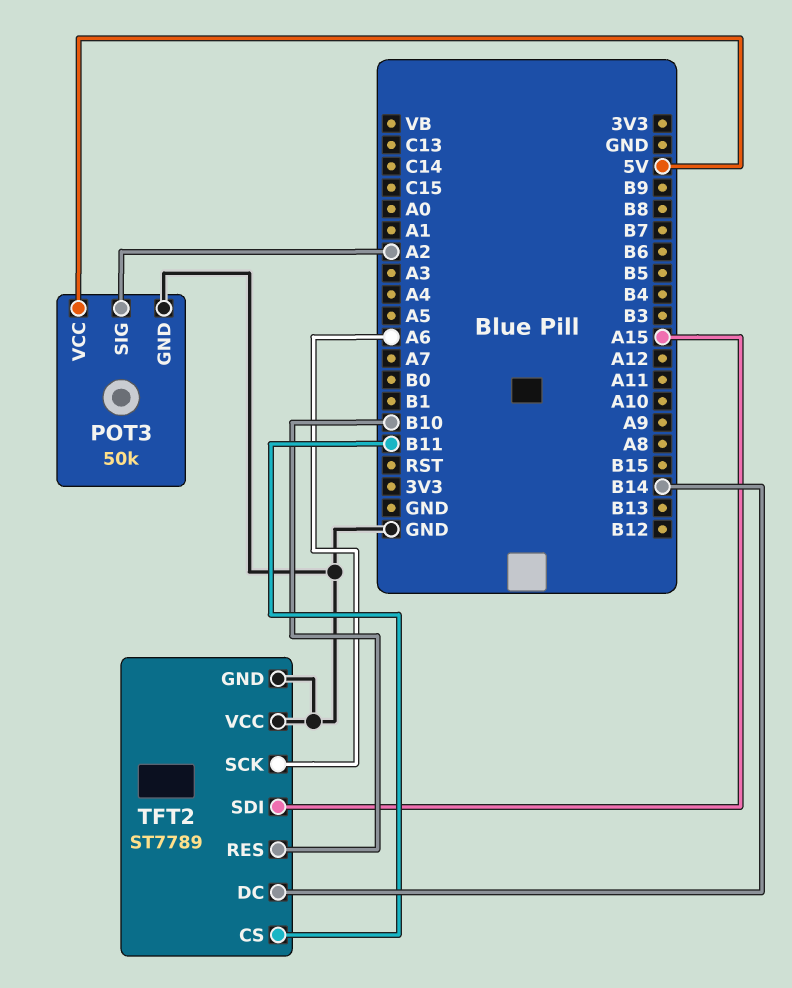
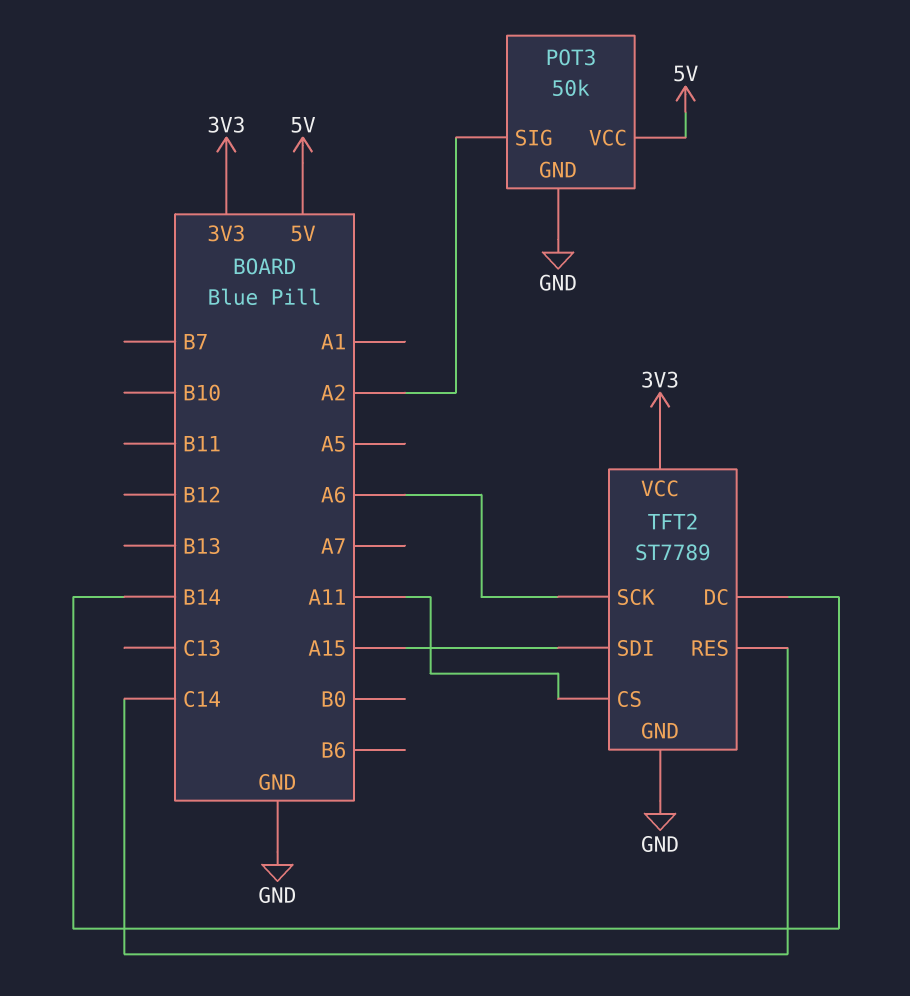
TFT2 pin CS: B11 -> A11
TFT2 pin RES: B10 -> C14
TFT2 pin VCC: GND -> 3V3

